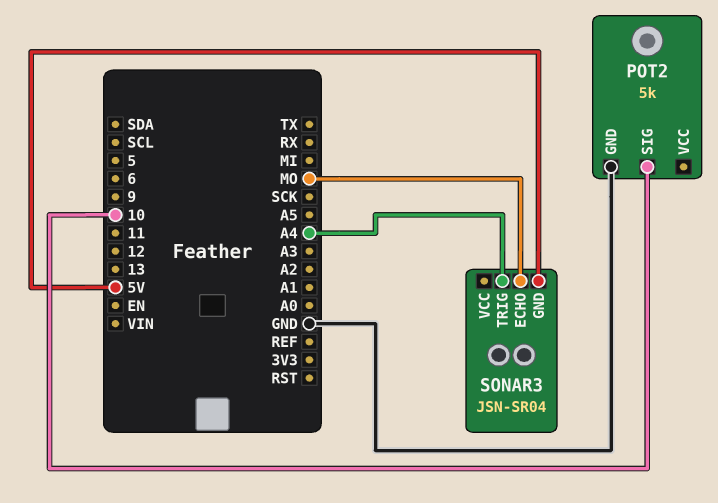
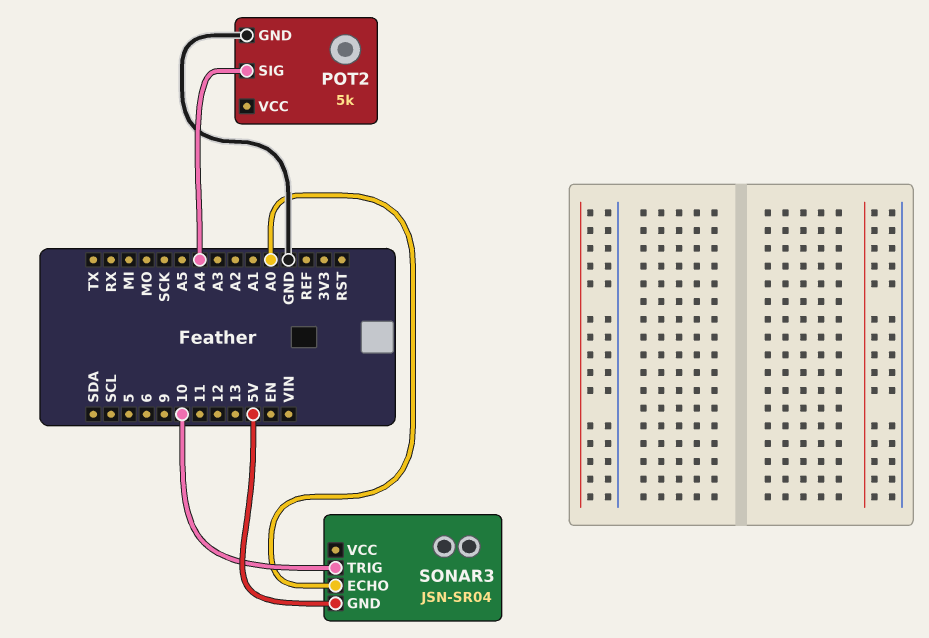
POT2 pin SIG: 10 -> A4
SONAR3 pin ECHO: MO -> A0
SONAR3 pin TRIG: A4 -> 10

